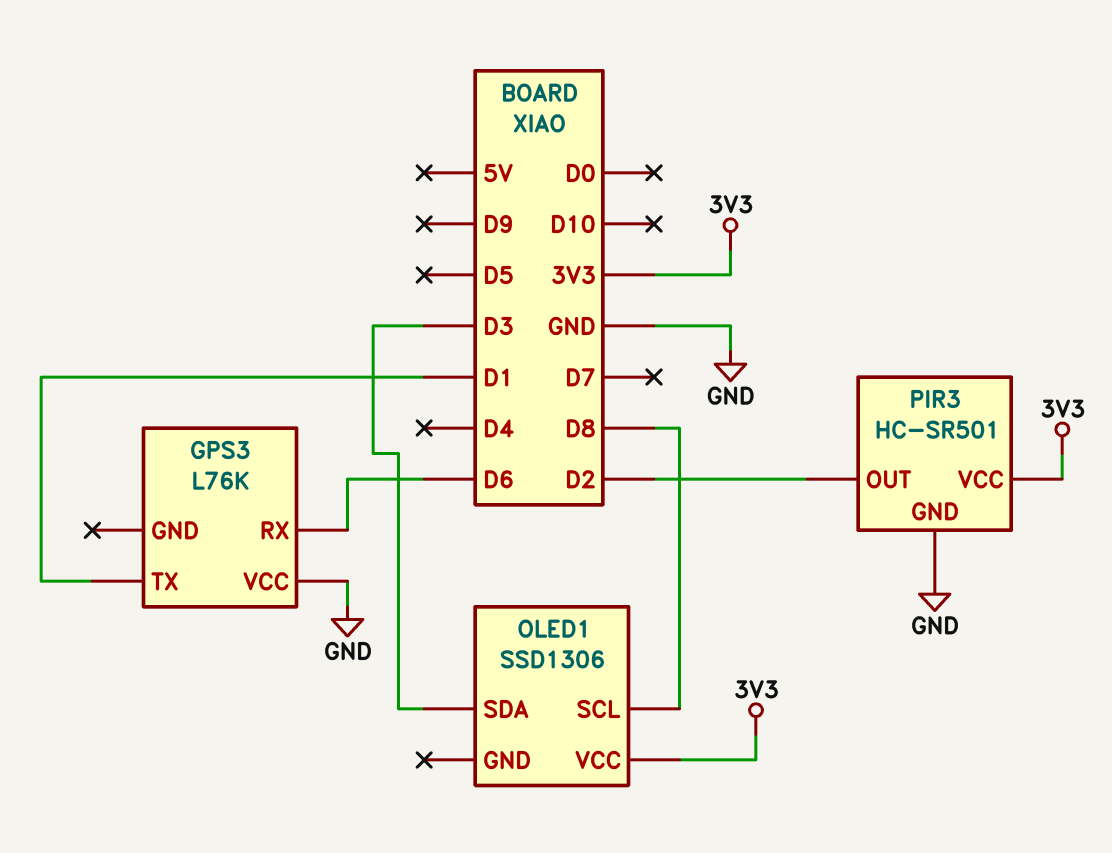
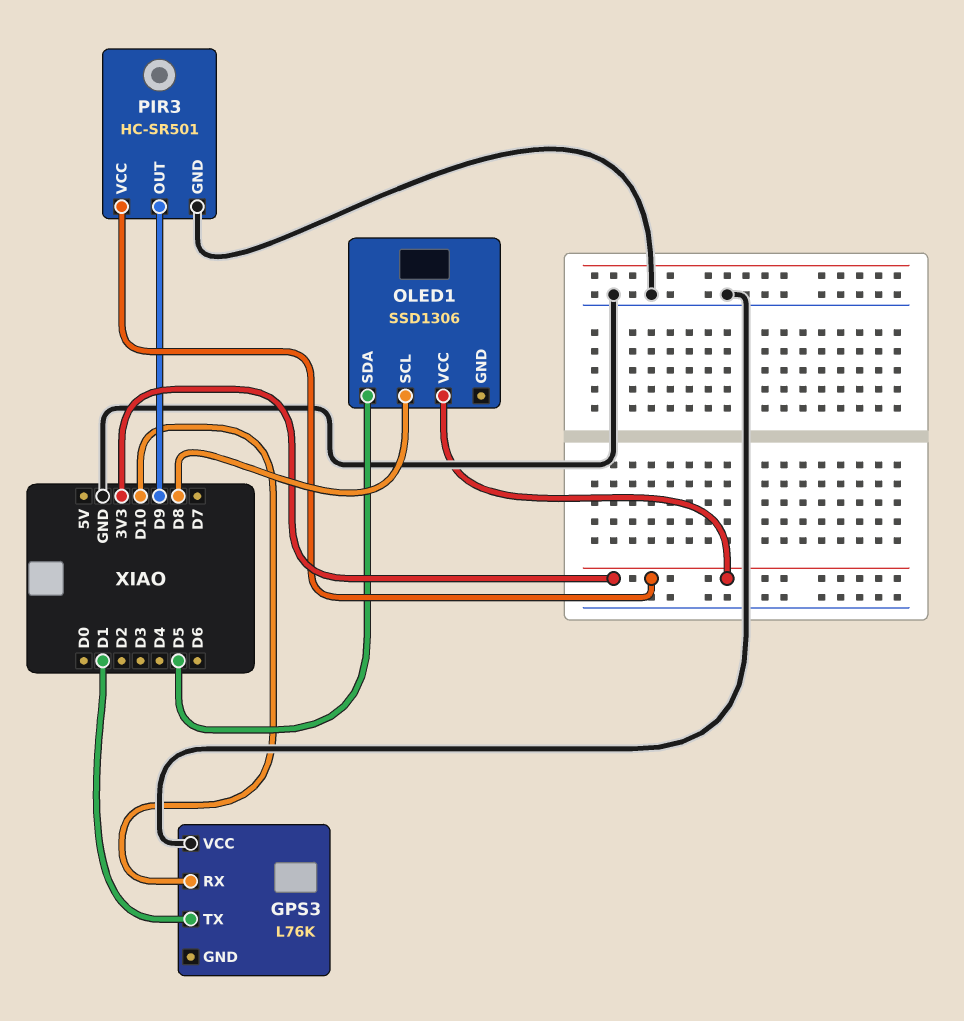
GPS3 pin RX: D6 -> D10
OLED1 pin SDA: D3 -> D5
PIR3 pin OUT: D2 -> D9

